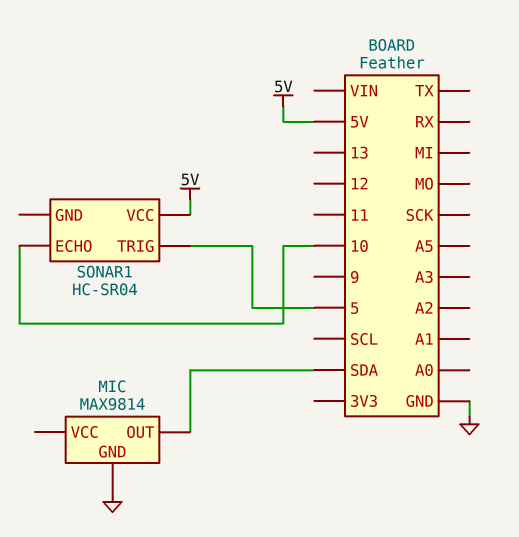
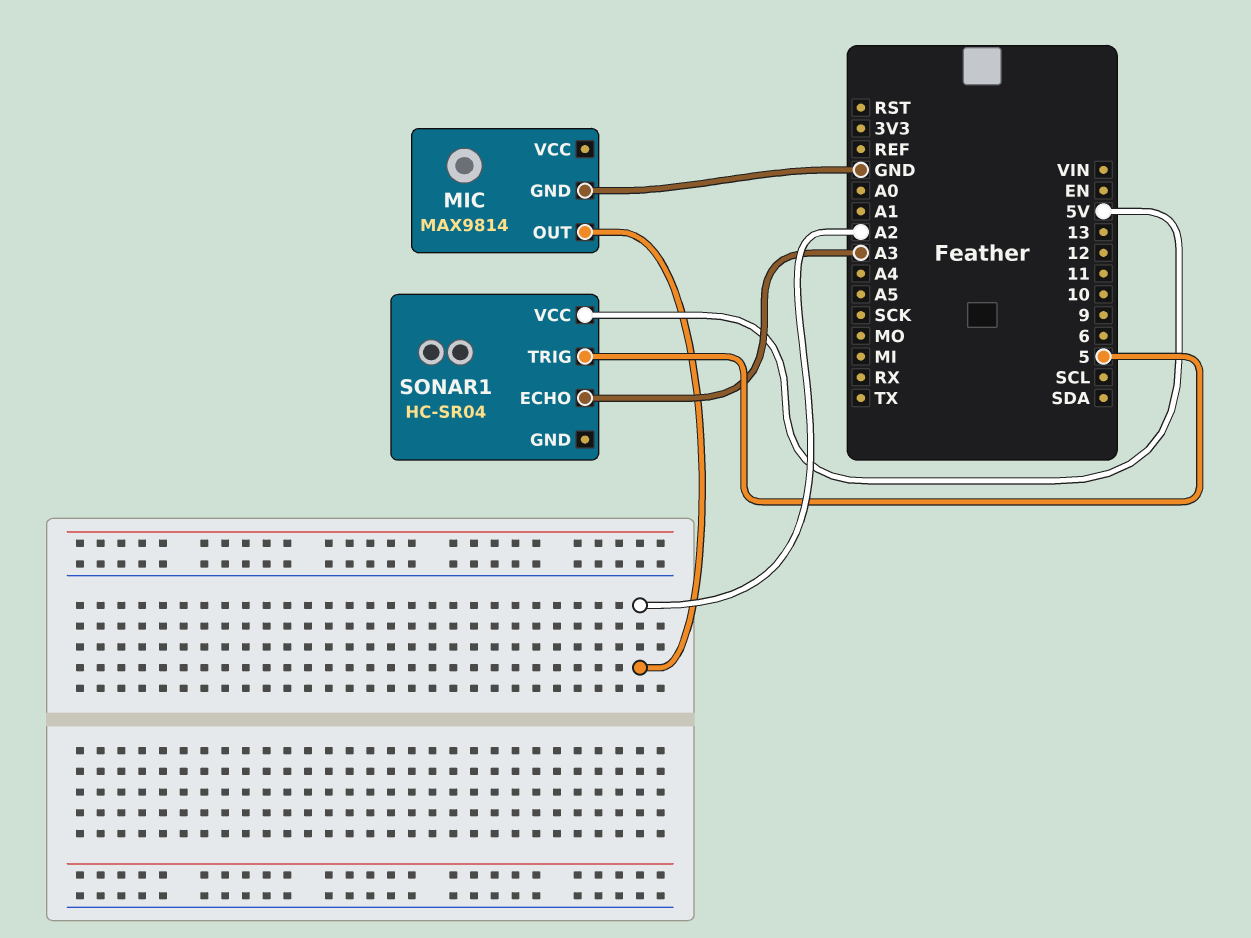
MIC pin OUT: SDA -> A2
SONAR1 pin ECHO: 10 -> A3

